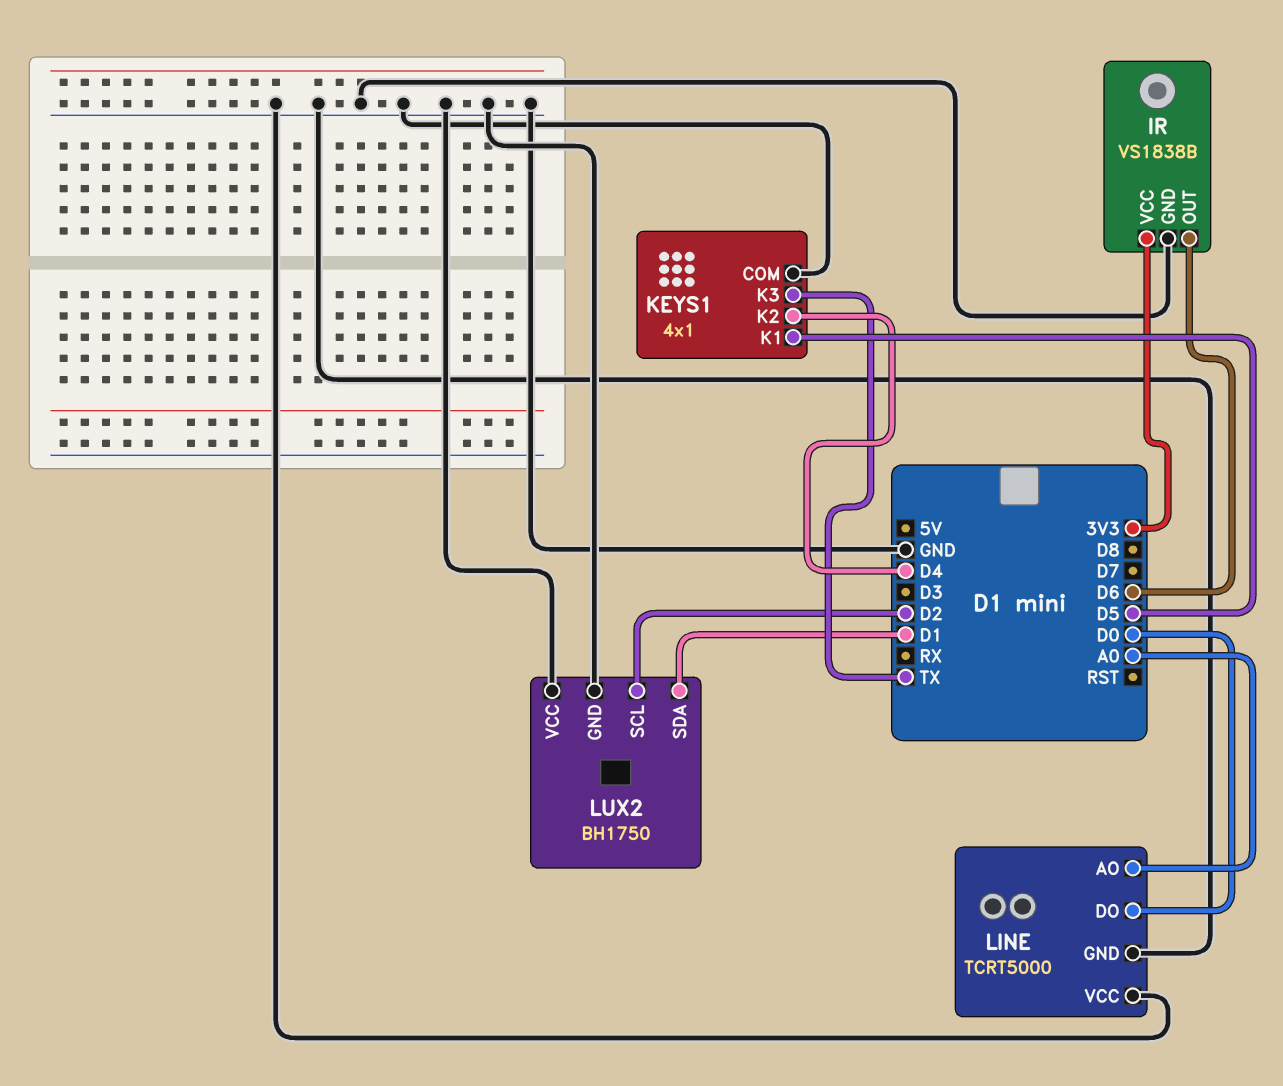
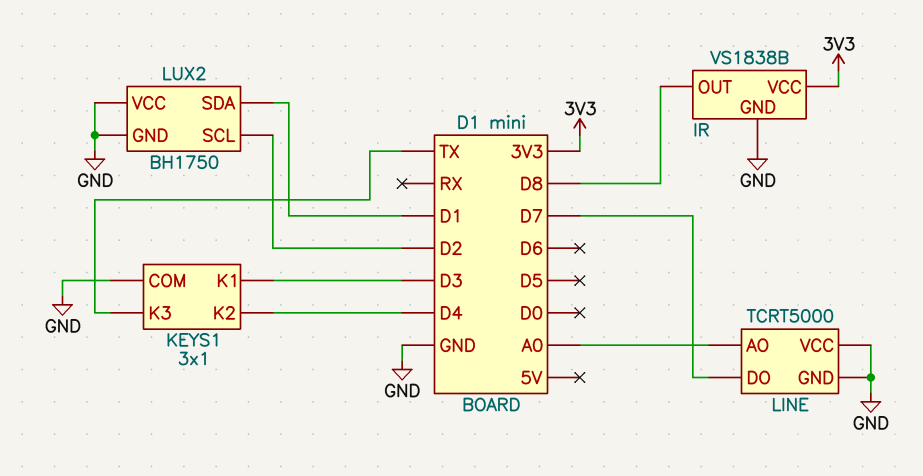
IR pin OUT: D6 -> D8
KEYS1: 4x1 -> 3x1
KEYS1 pin K1: D5 -> D3
LINE pin DO: D0 -> D7

